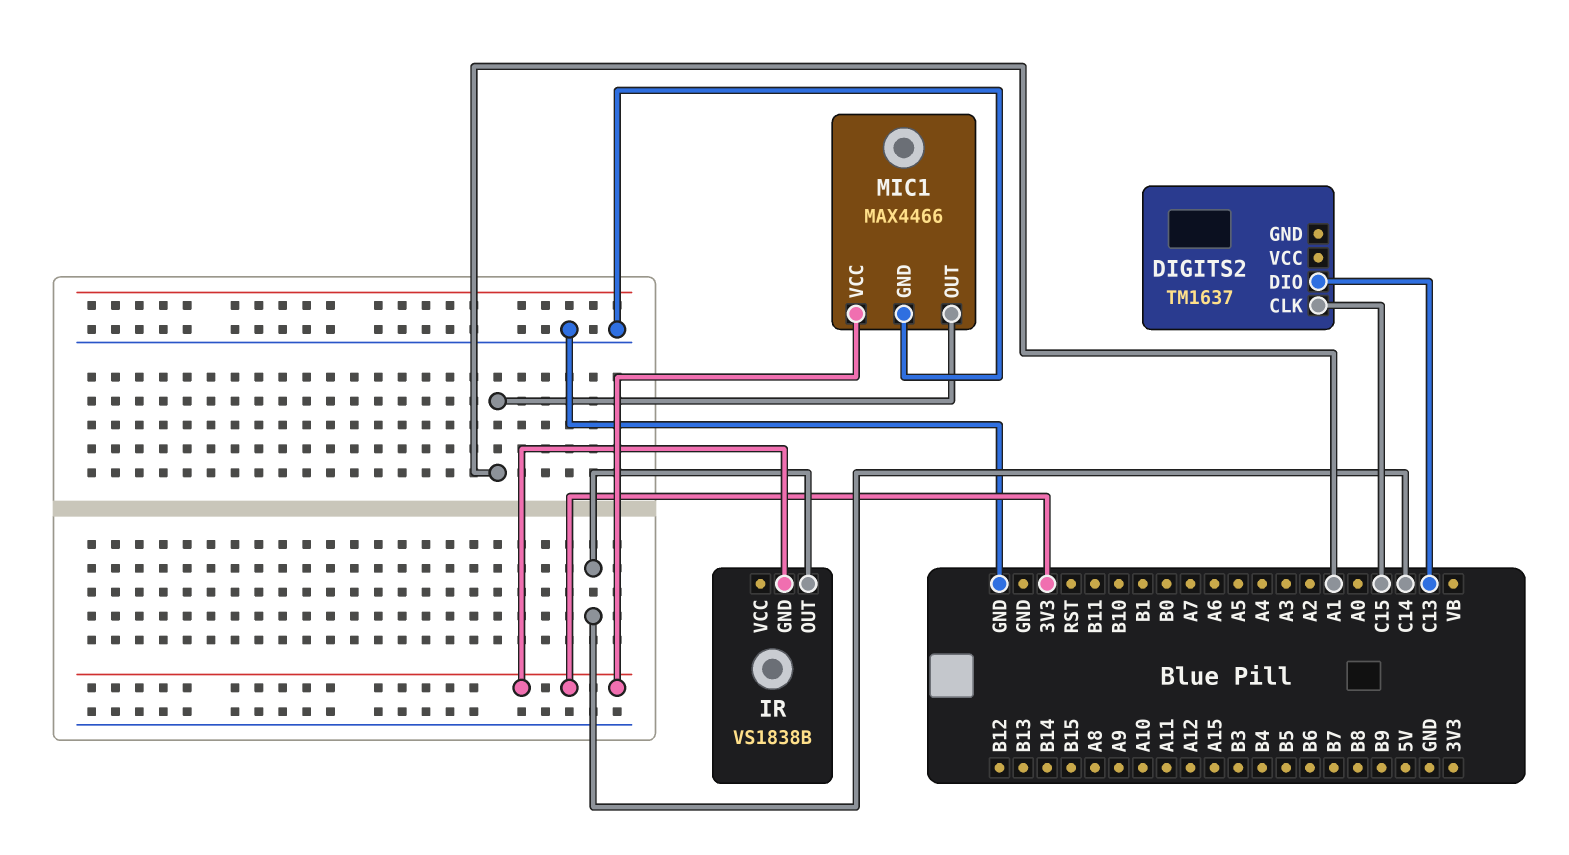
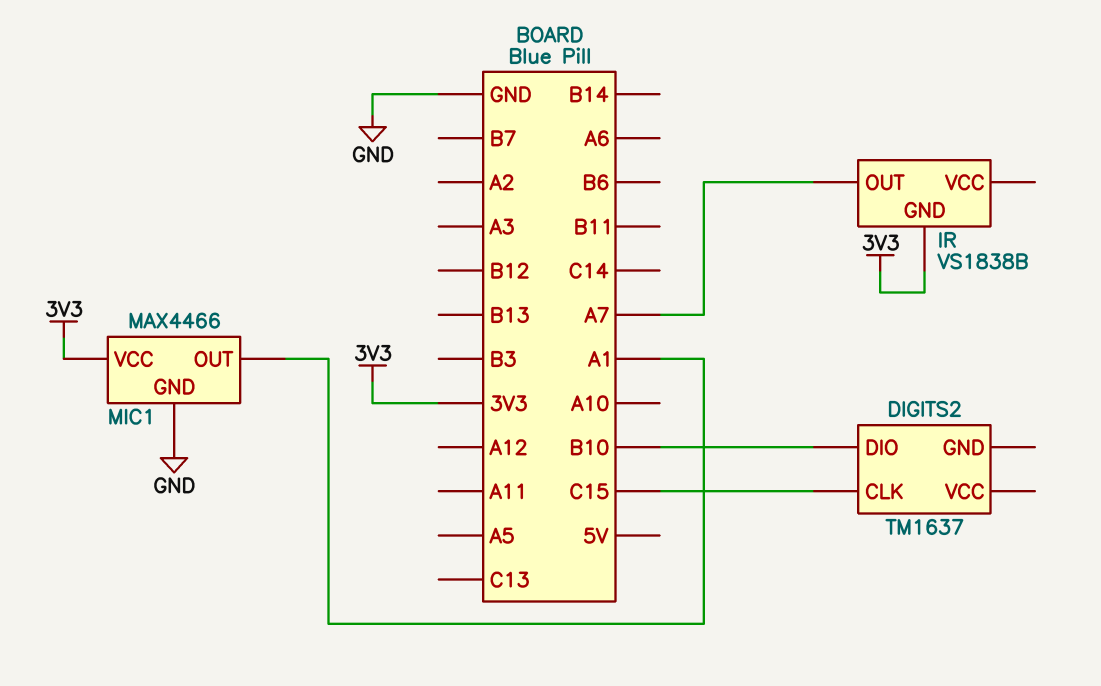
DIGITS2 pin DIO: C13 -> B10
IR pin OUT: C14 -> A7

